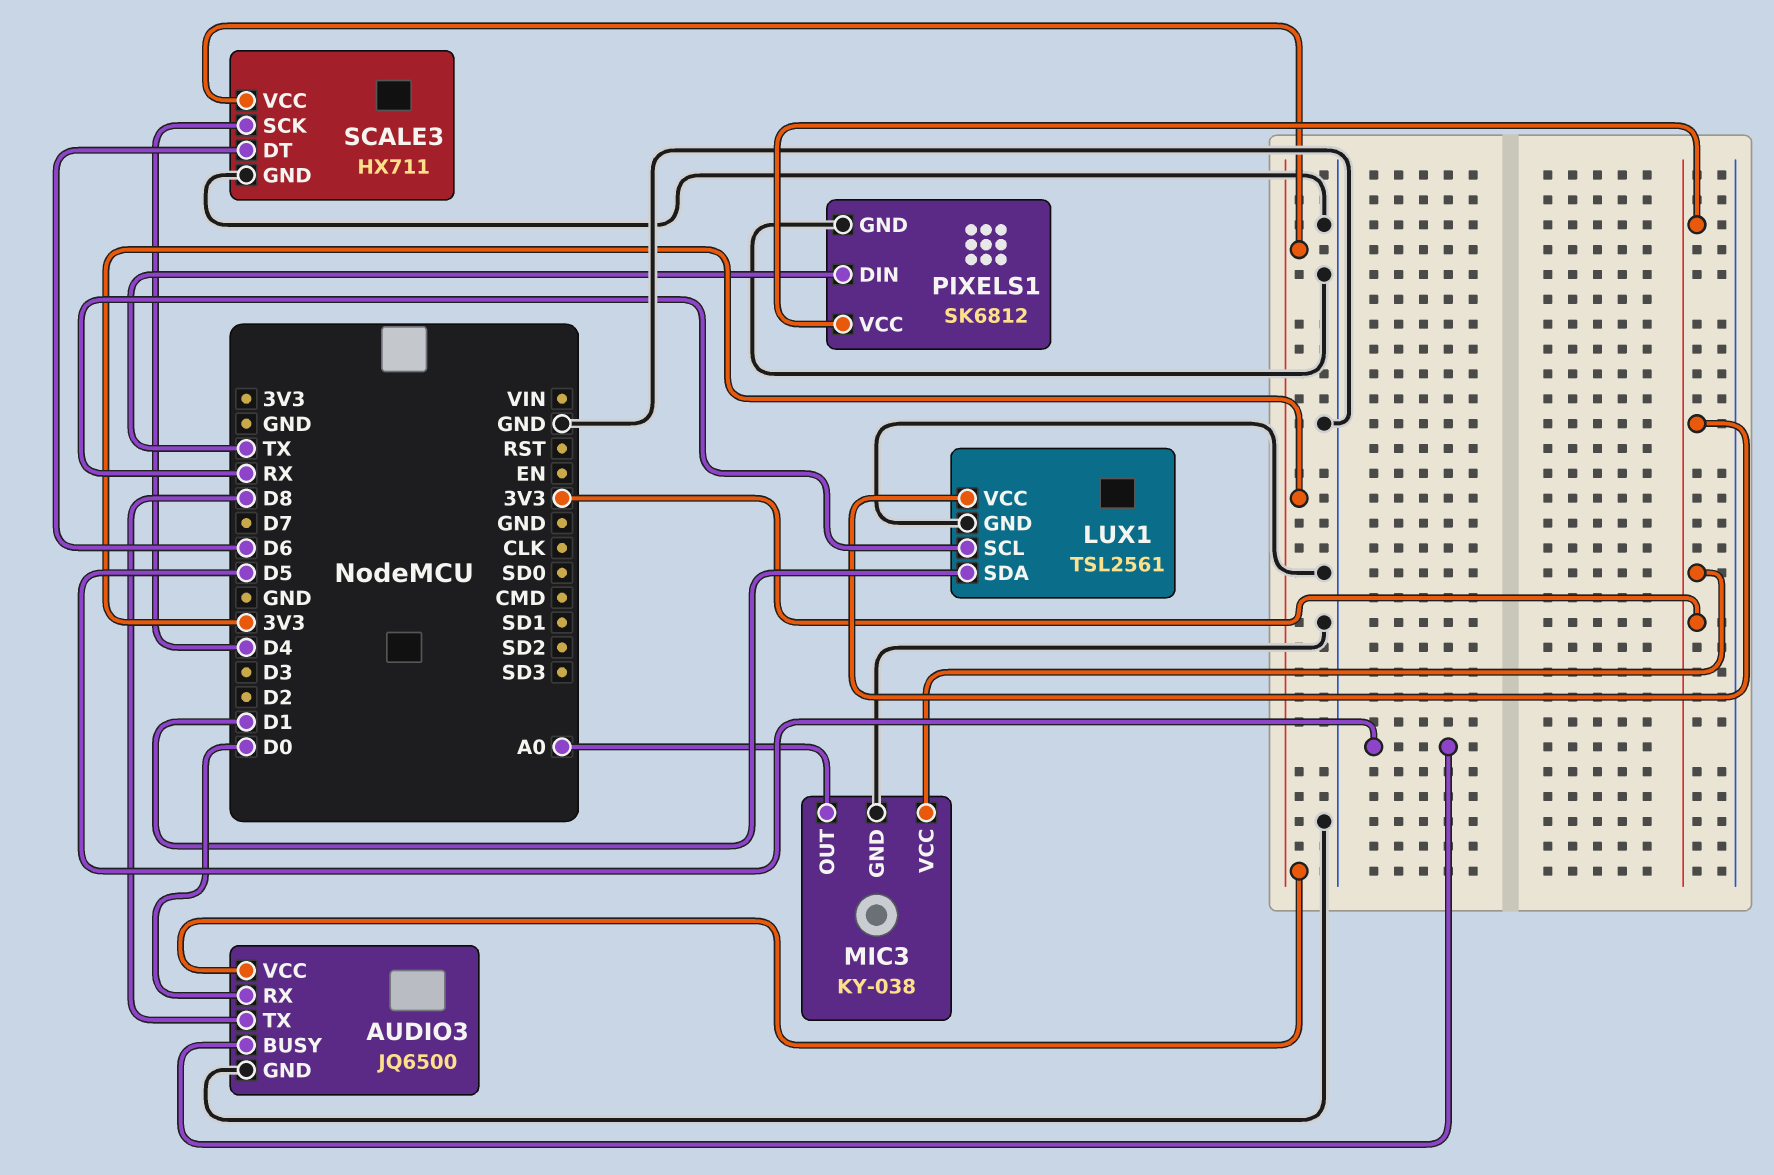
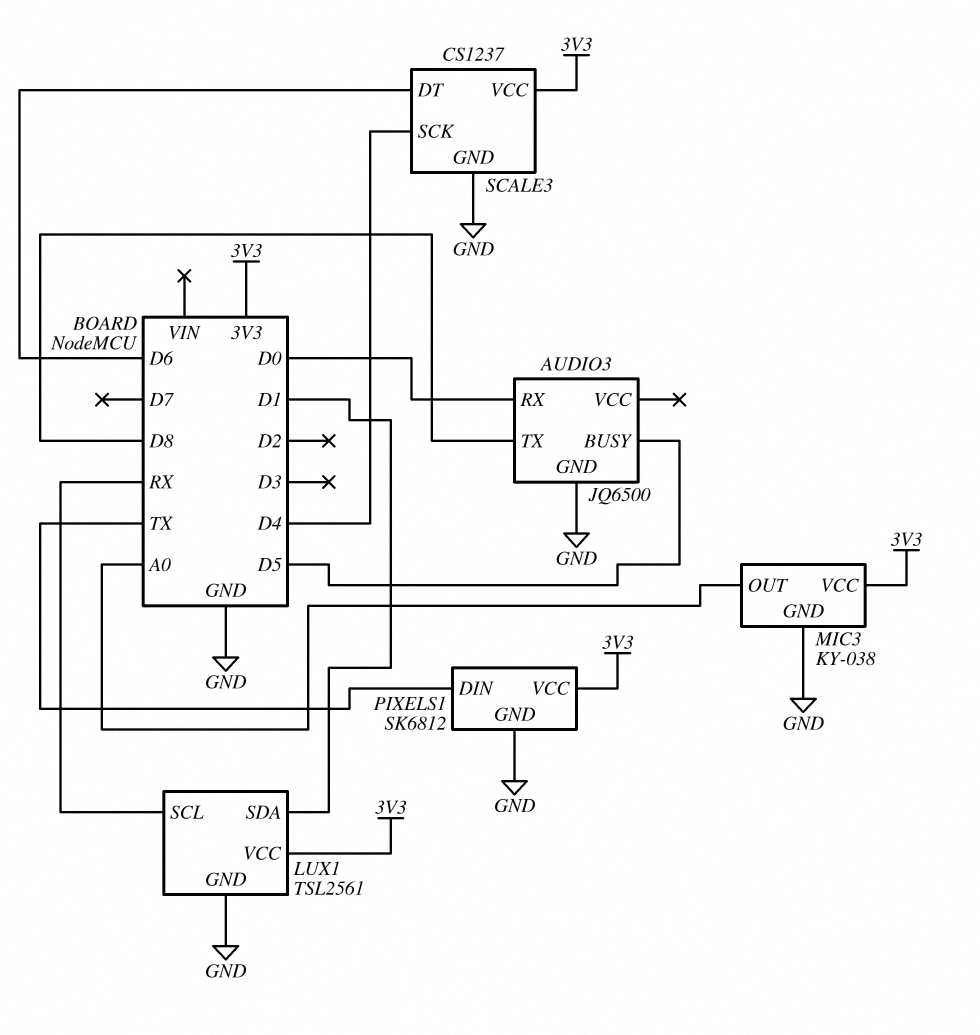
AUDIO3 pin VCC: 3V3 -> none
SCALE3: HX711 -> CS1237

